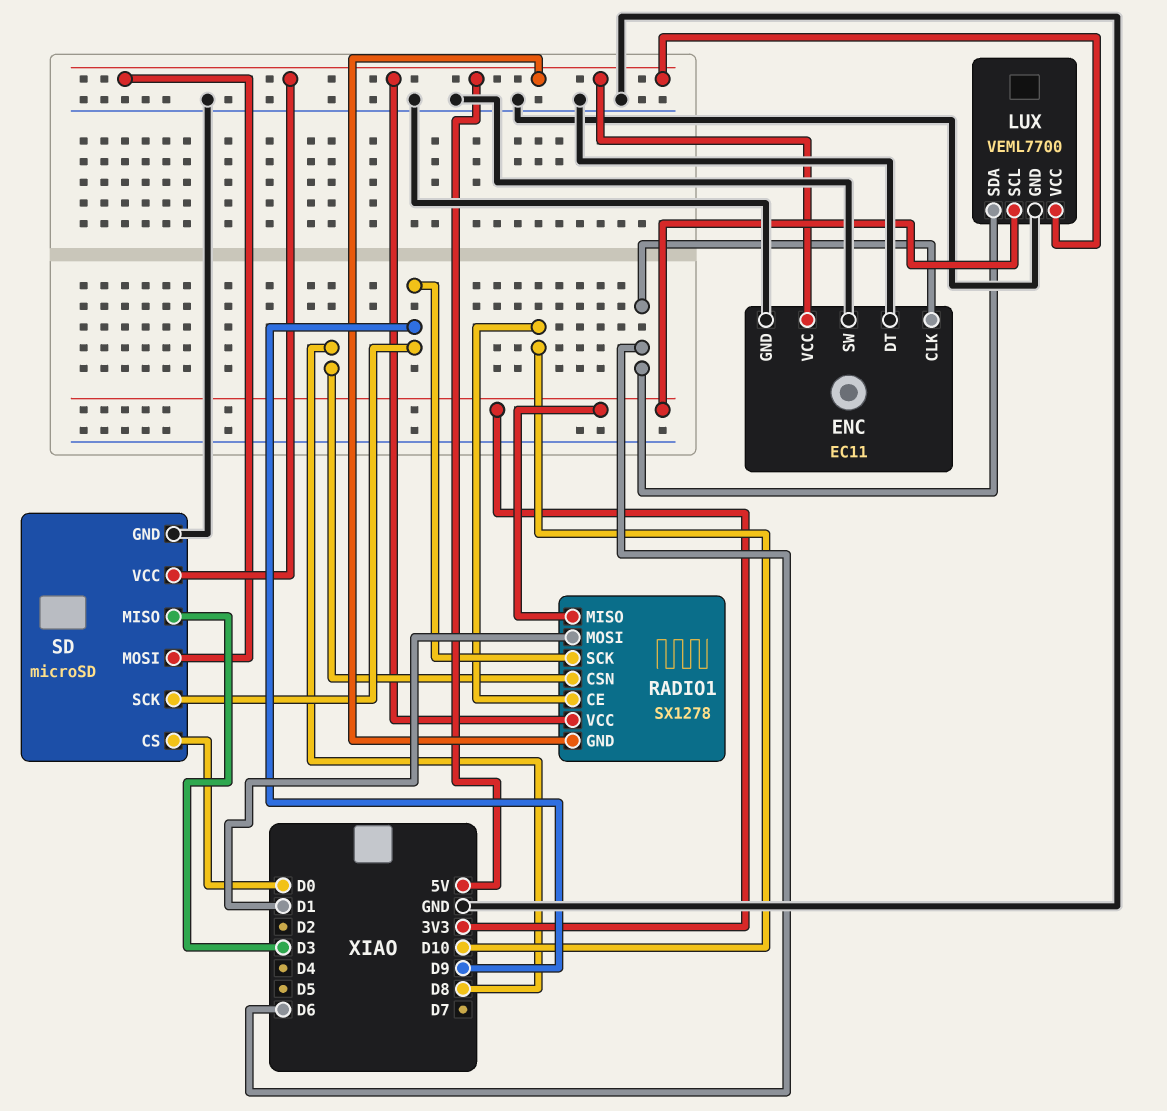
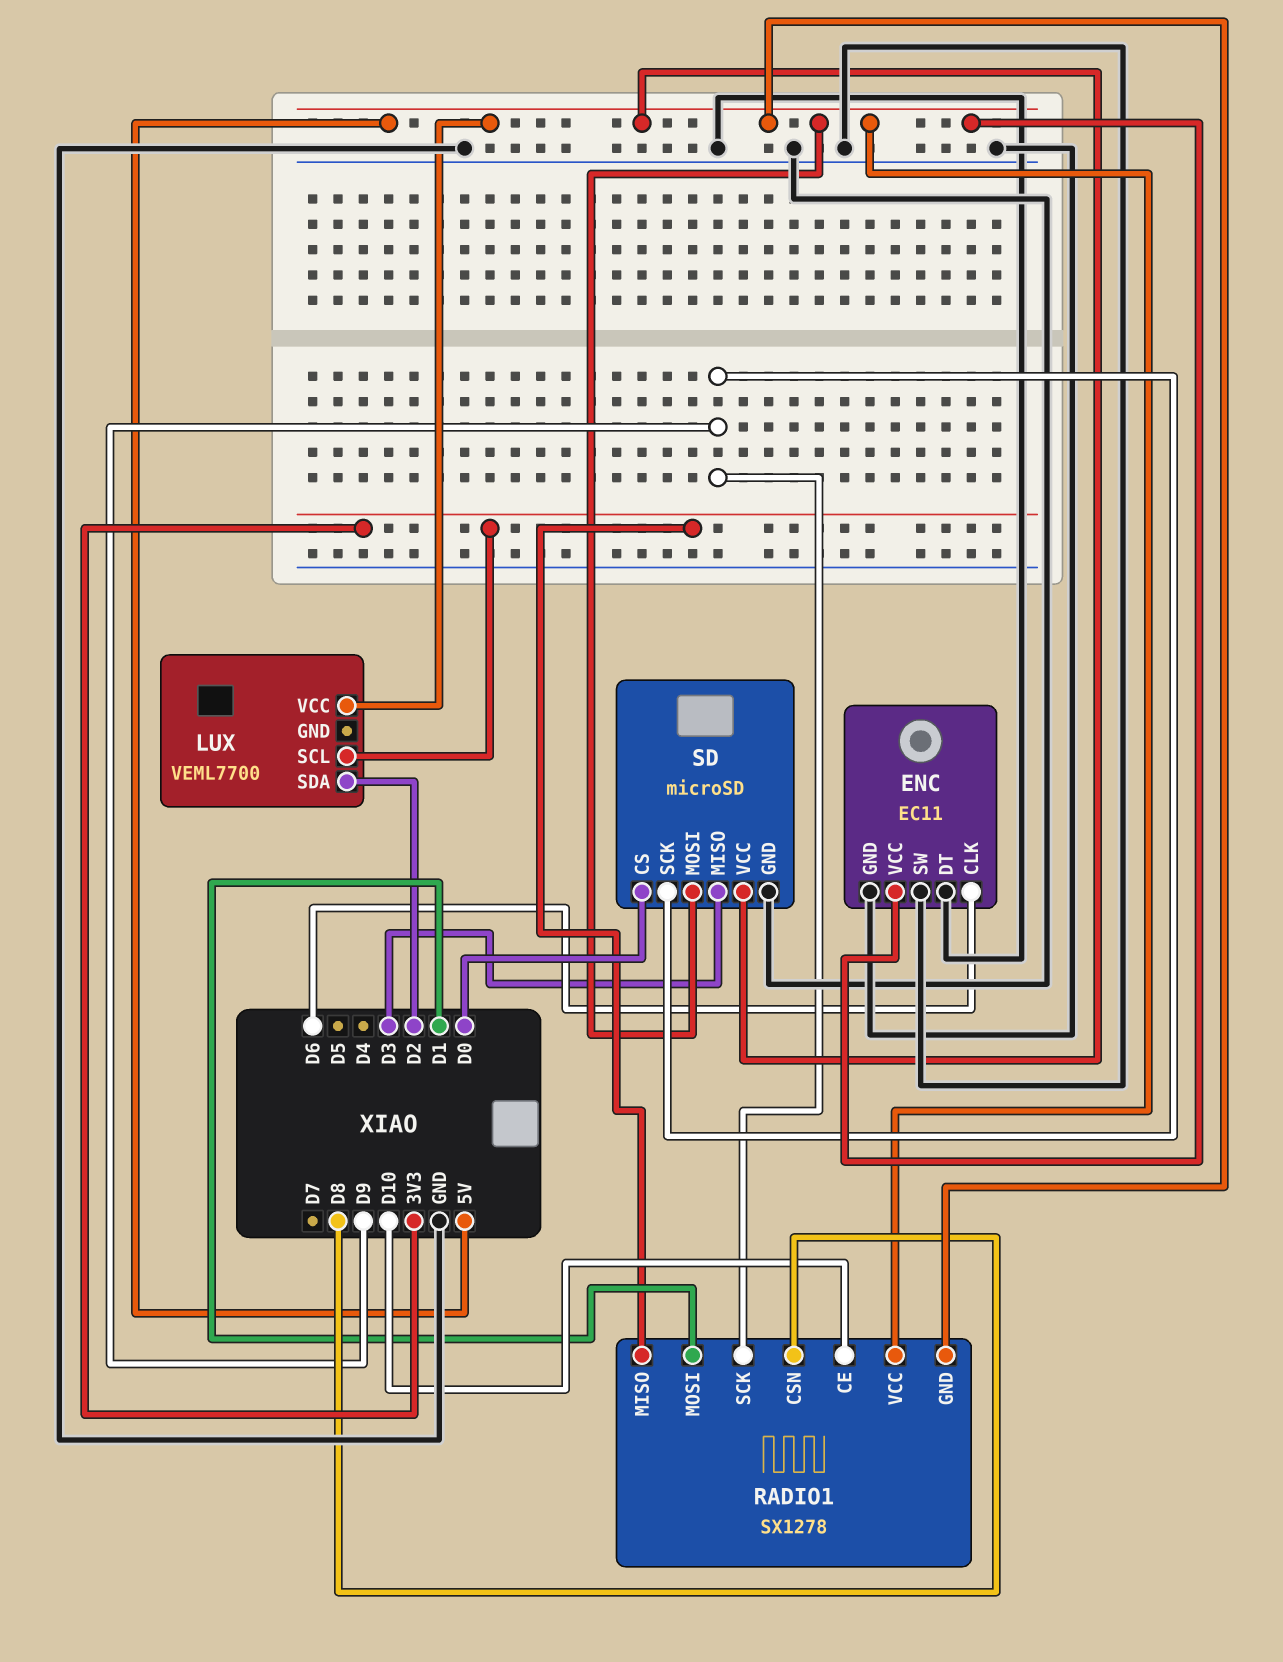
LUX pin GND: GND -> none
LUX pin SDA: D6 -> D2

